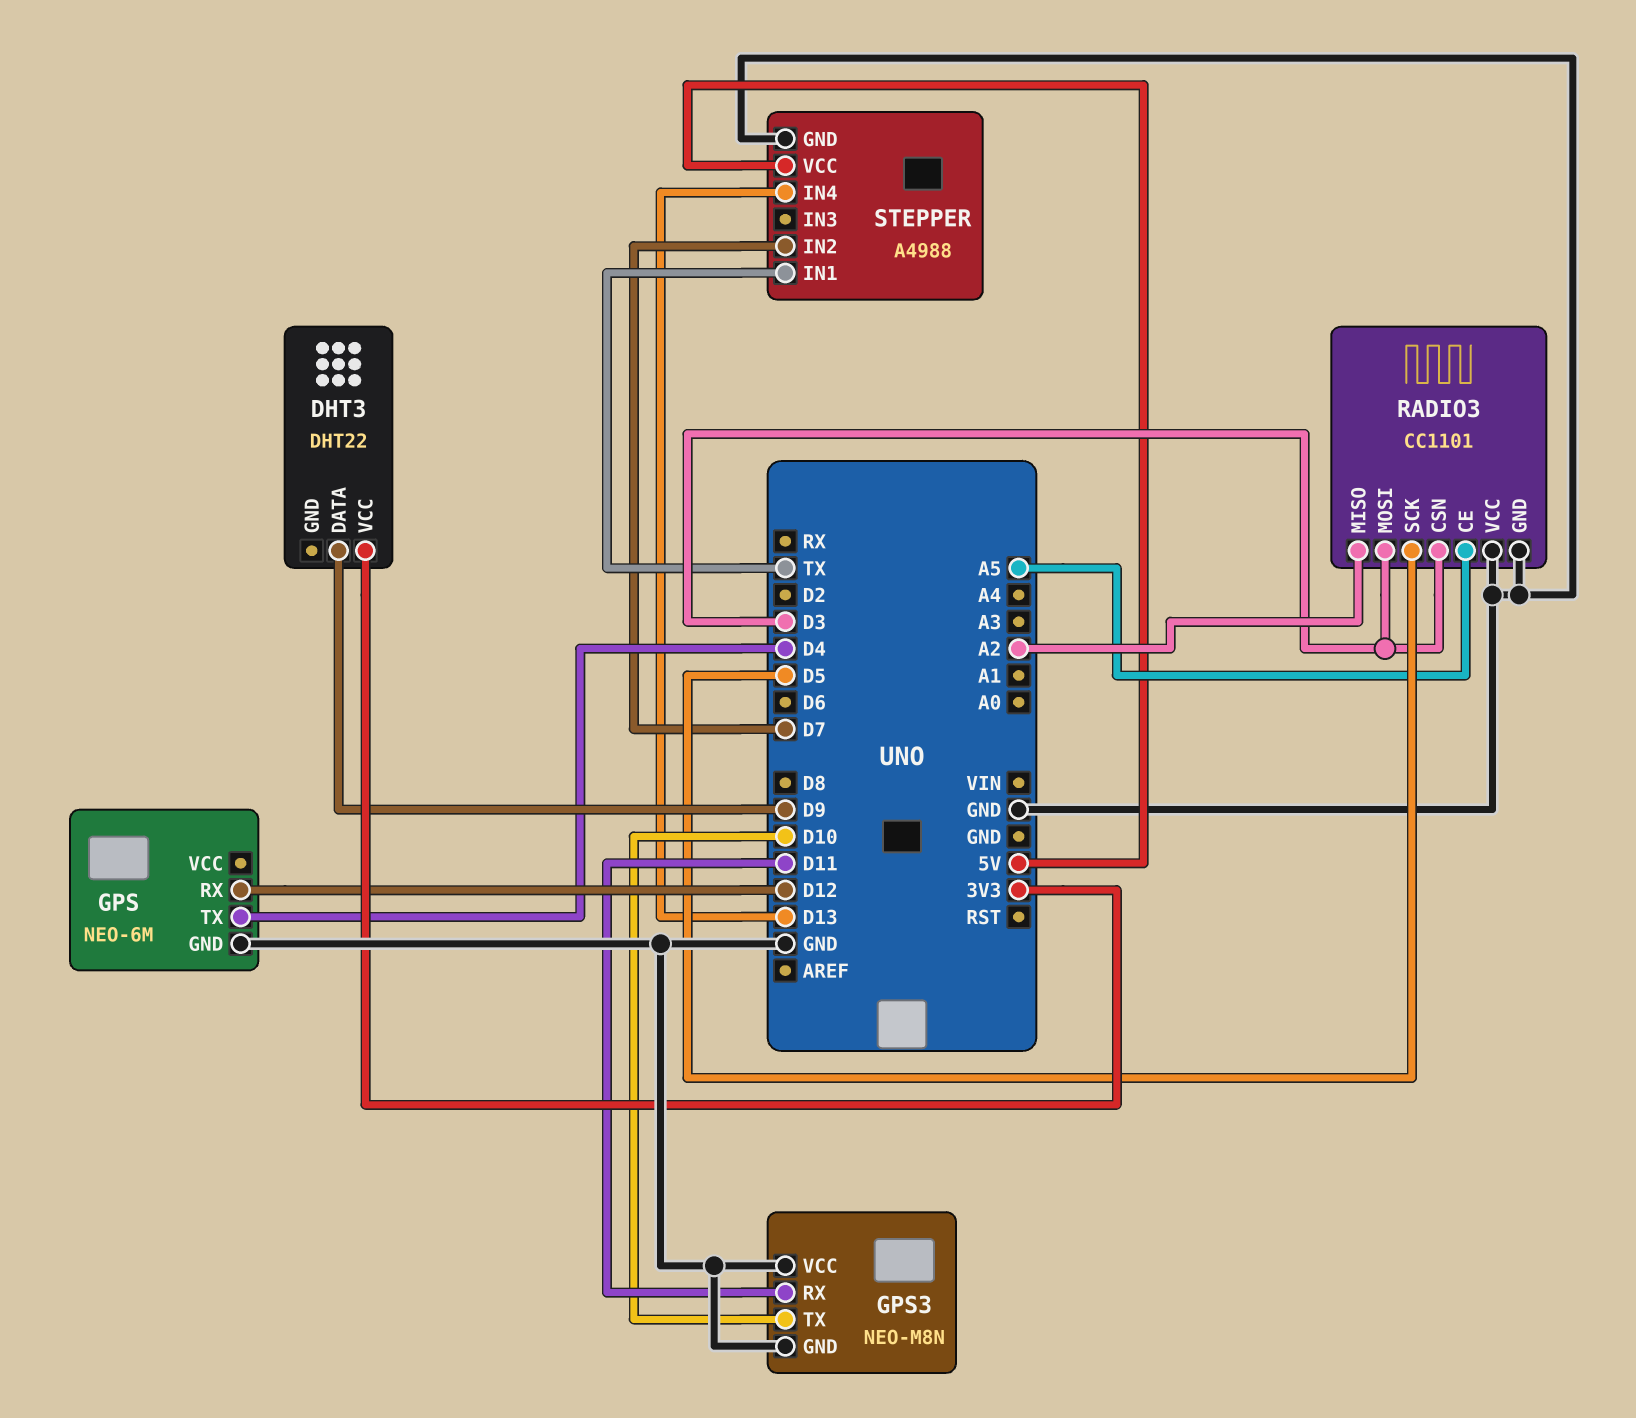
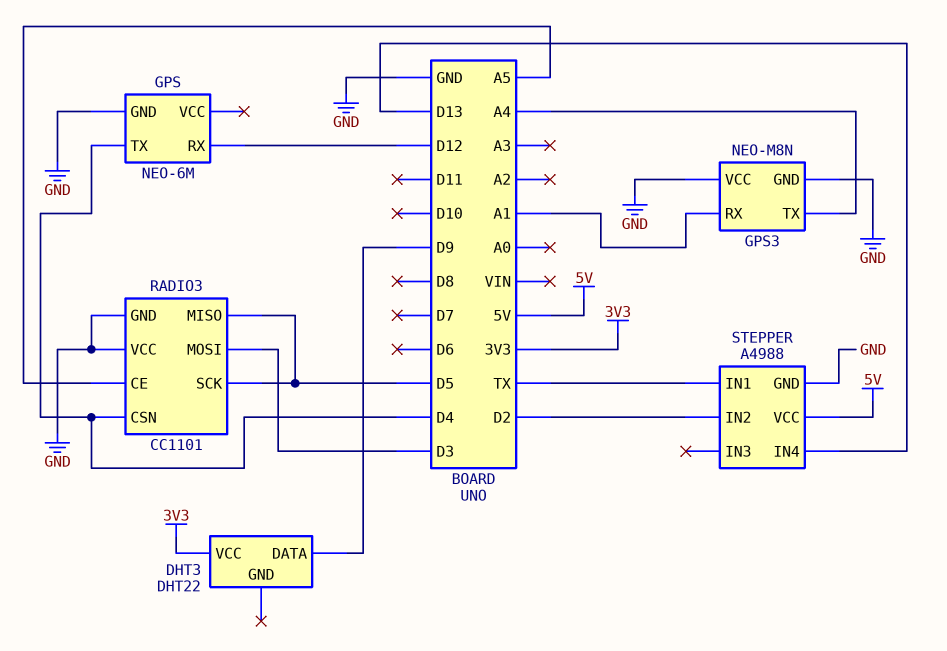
GPS3 pin RX: D11 -> A1
GPS3 pin TX: D10 -> A4
RADIO3 pin CSN: D3 -> D4
RADIO3 pin MISO: A2 -> D5
STEPPER pin IN2: D7 -> D2

